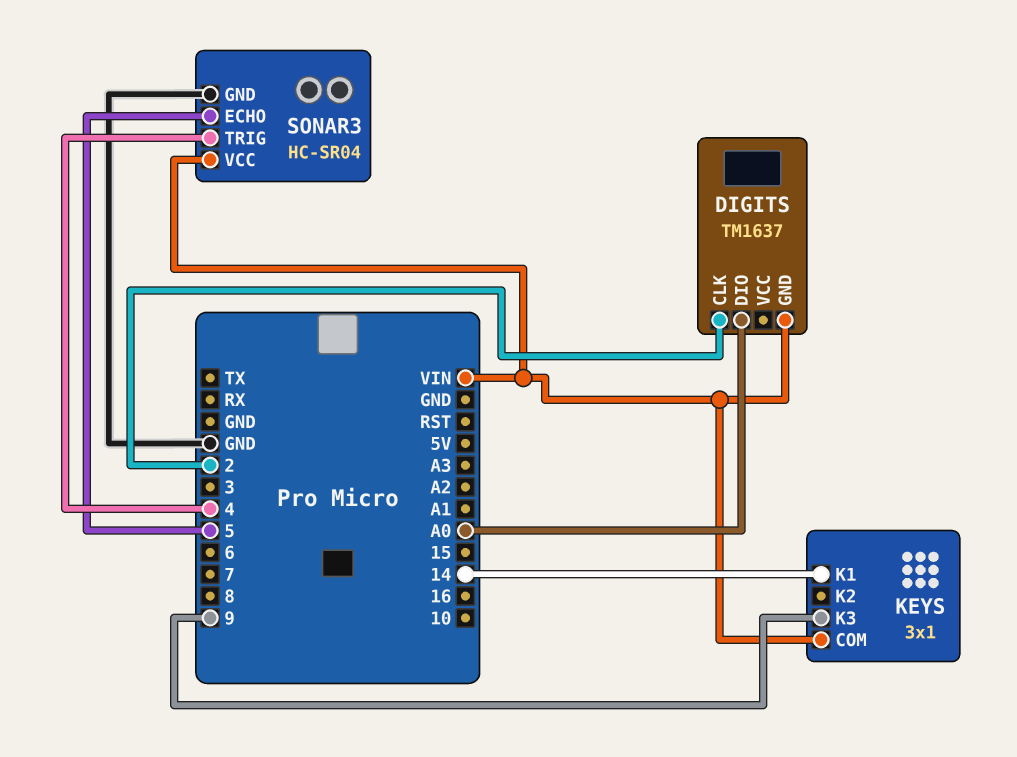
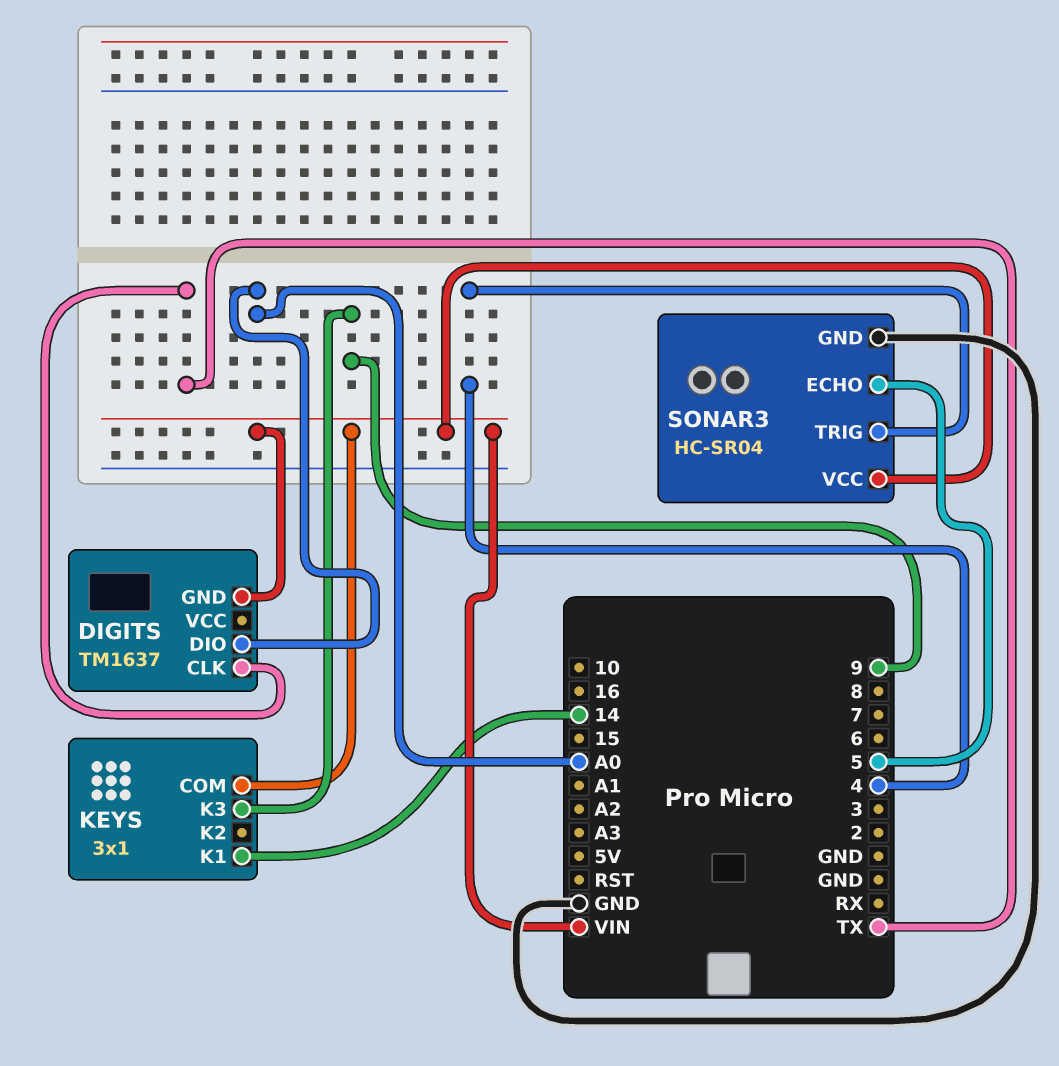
DIGITS pin CLK: 2 -> TX

